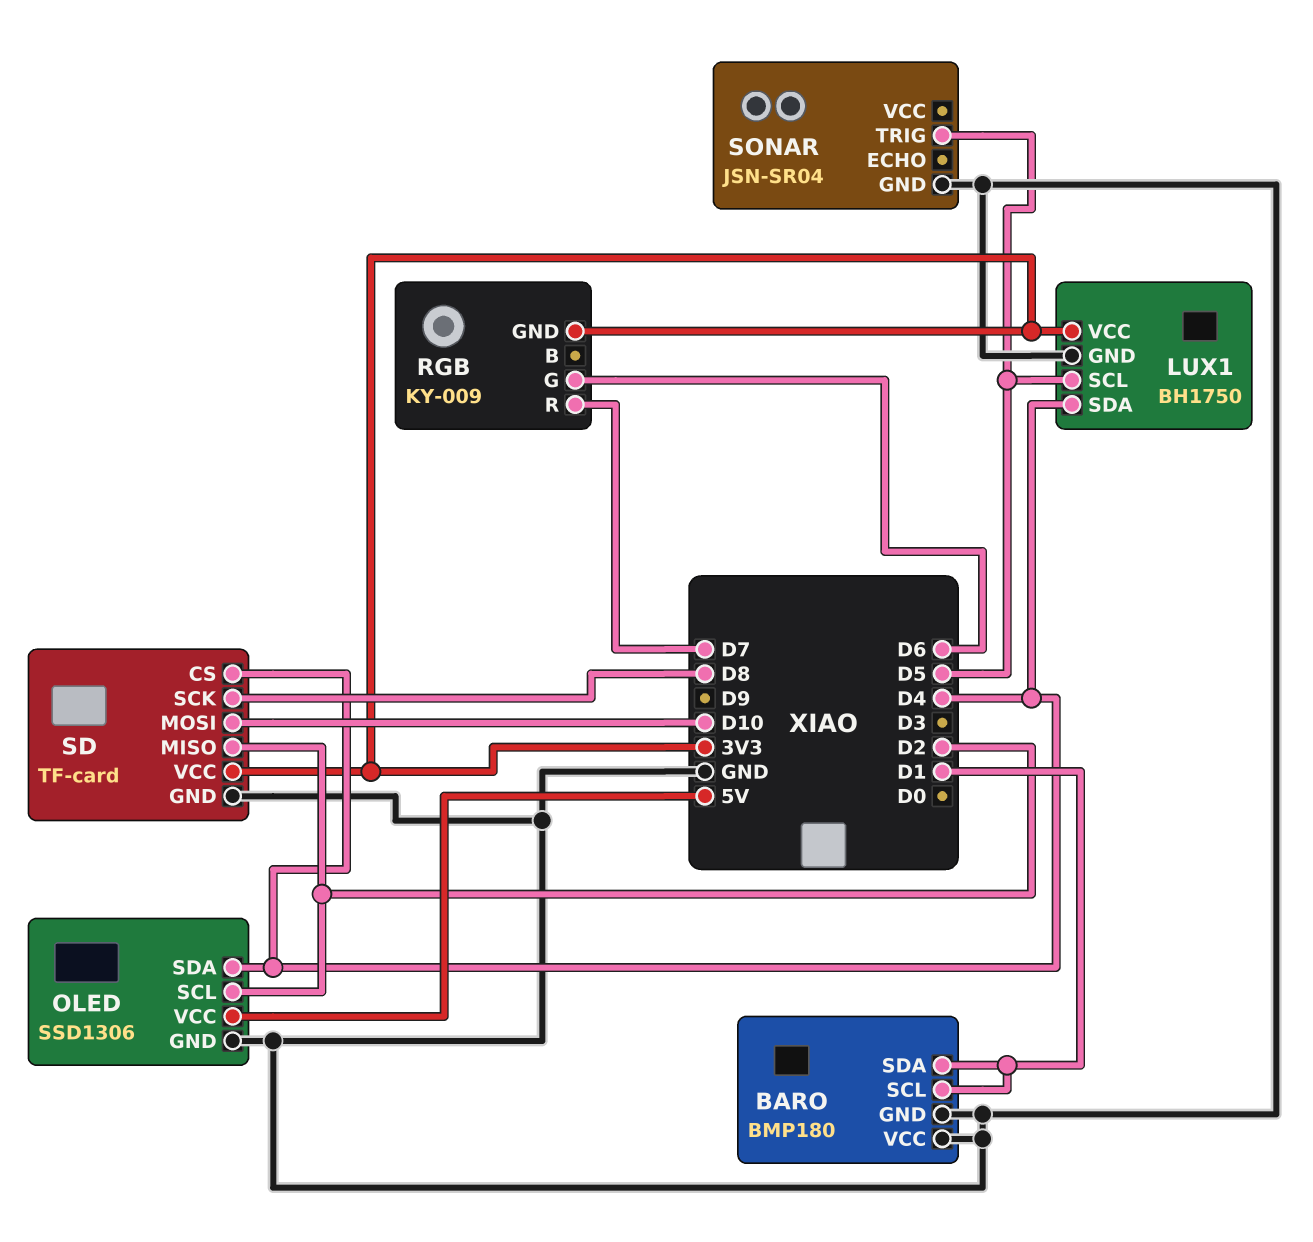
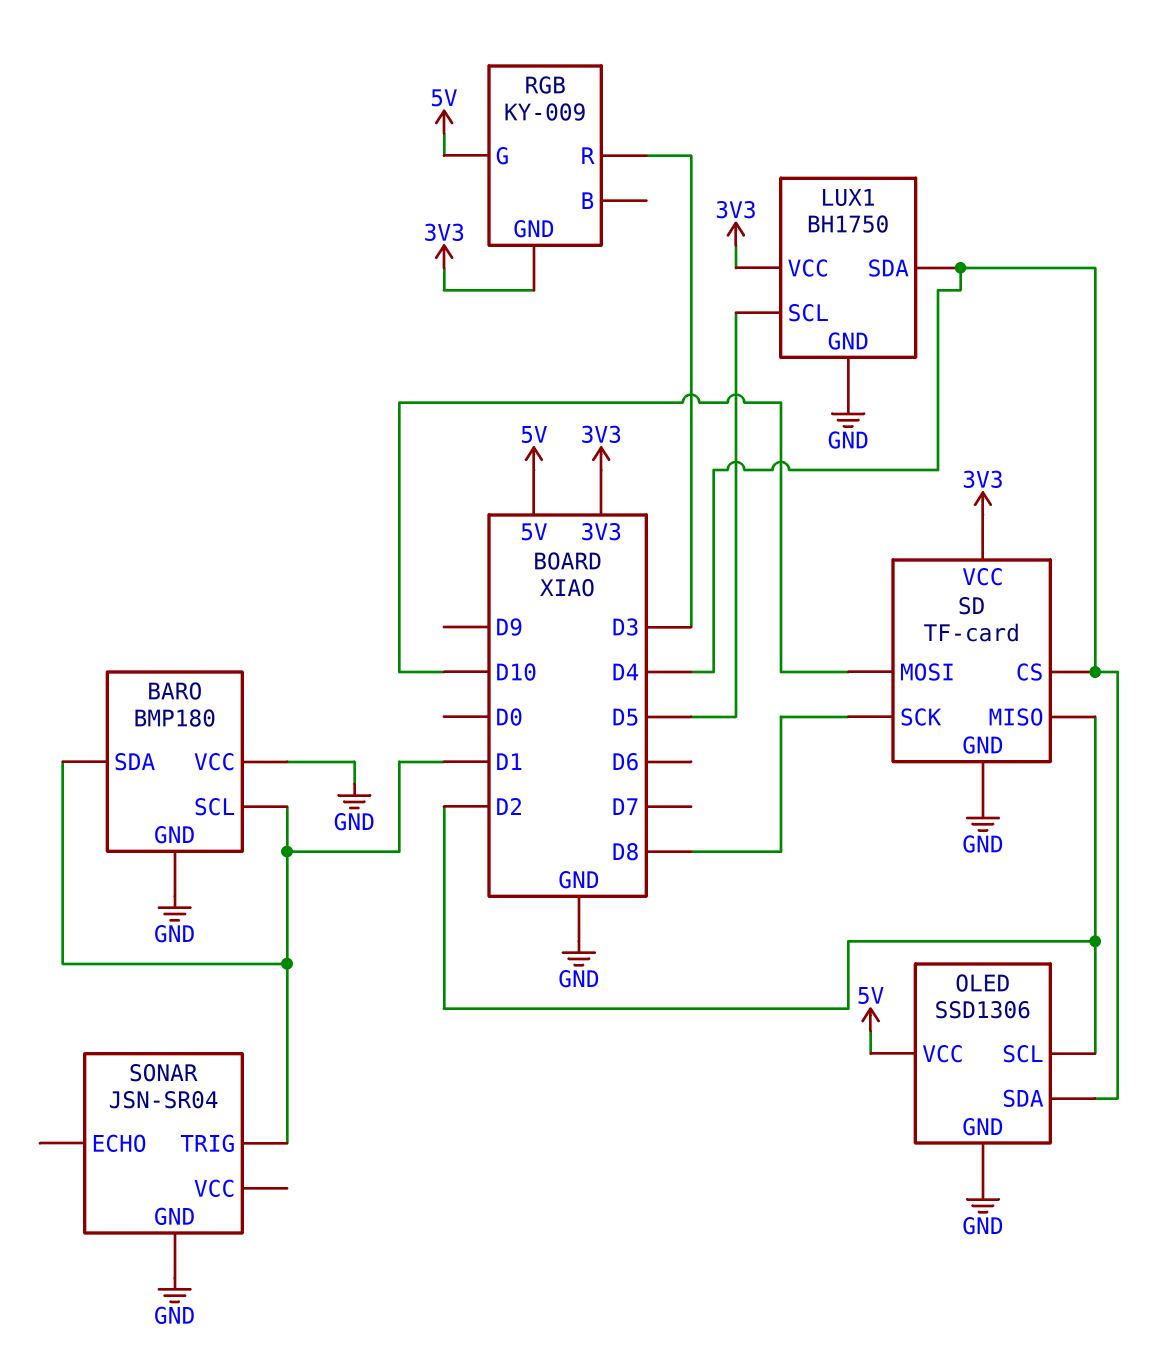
RGB pin G: D6 -> 5V
RGB pin R: D7 -> D3
SONAR pin TRIG: D5 -> D1

